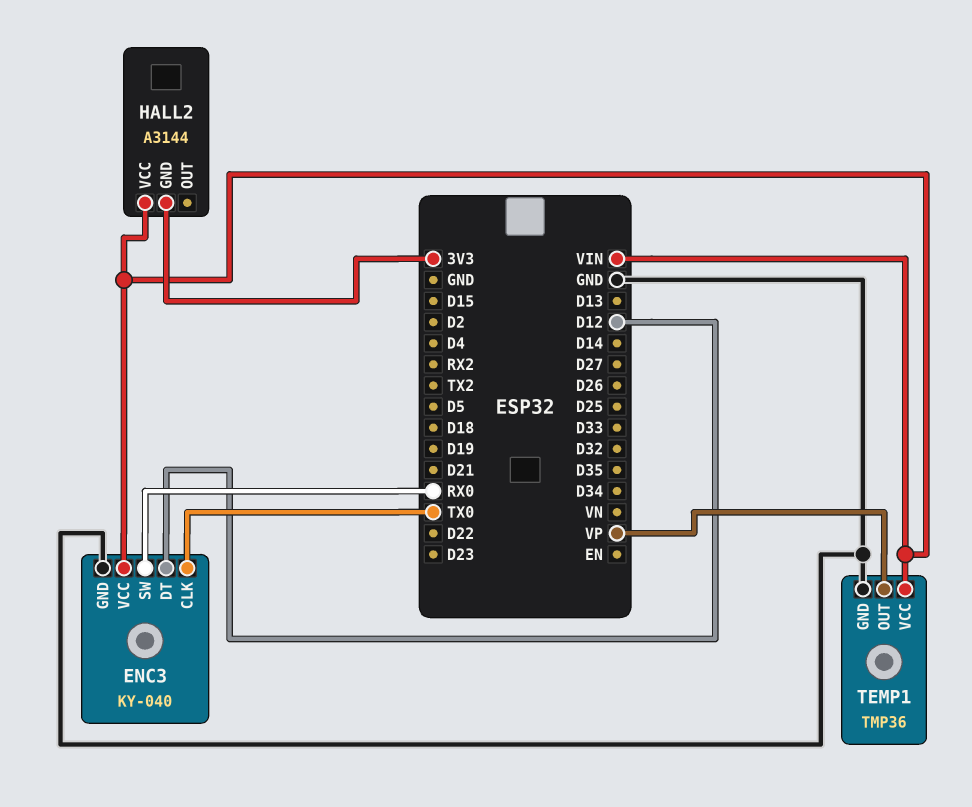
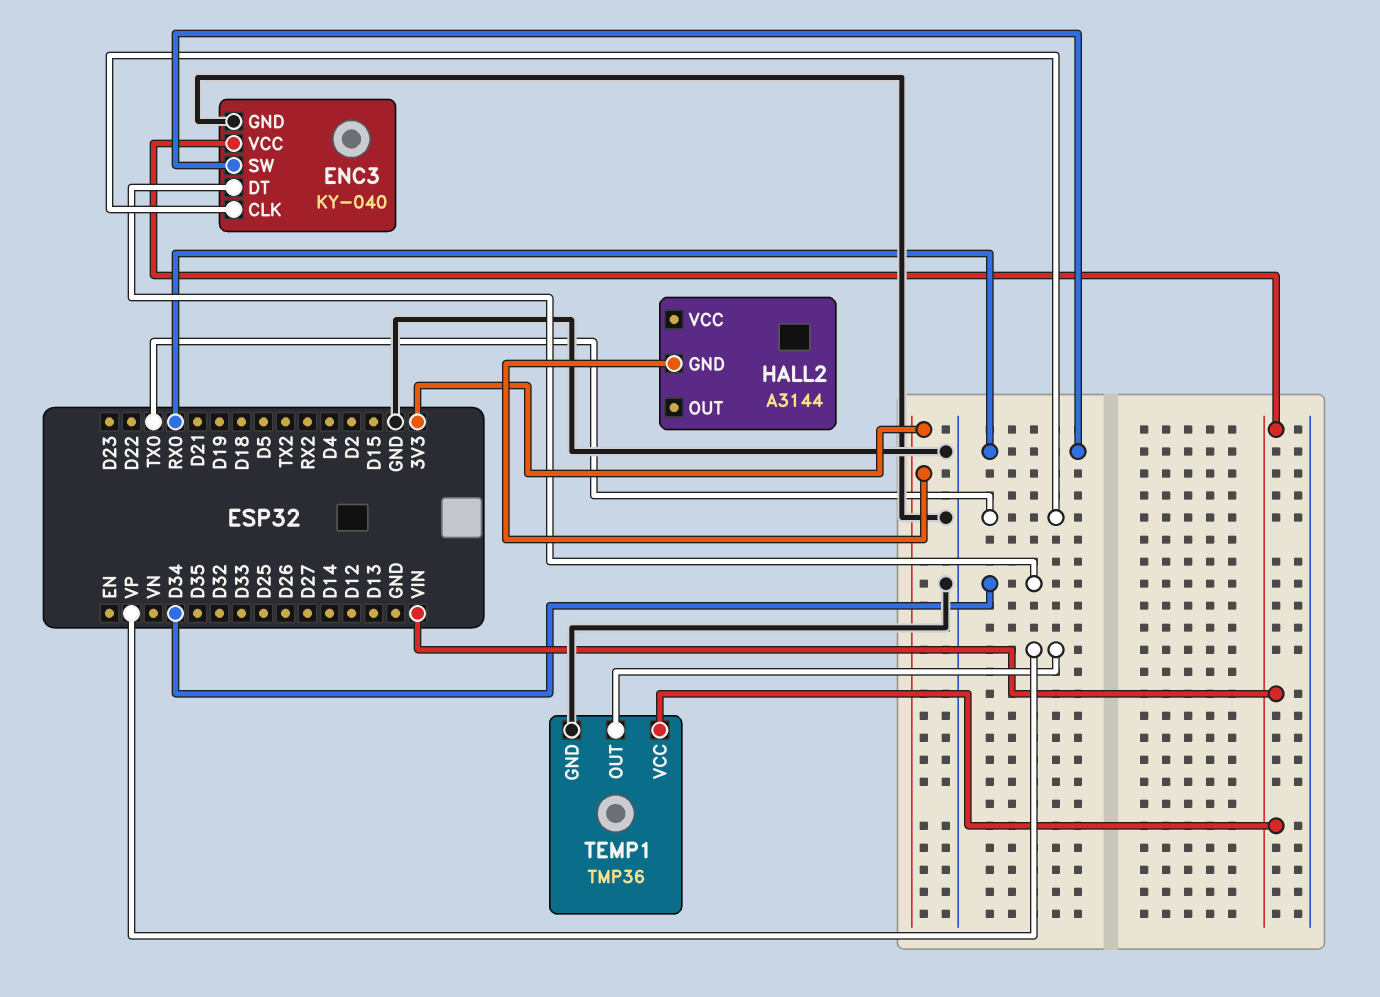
ENC3 pin DT: D12 -> D34
HALL2 pin VCC: VIN -> none

